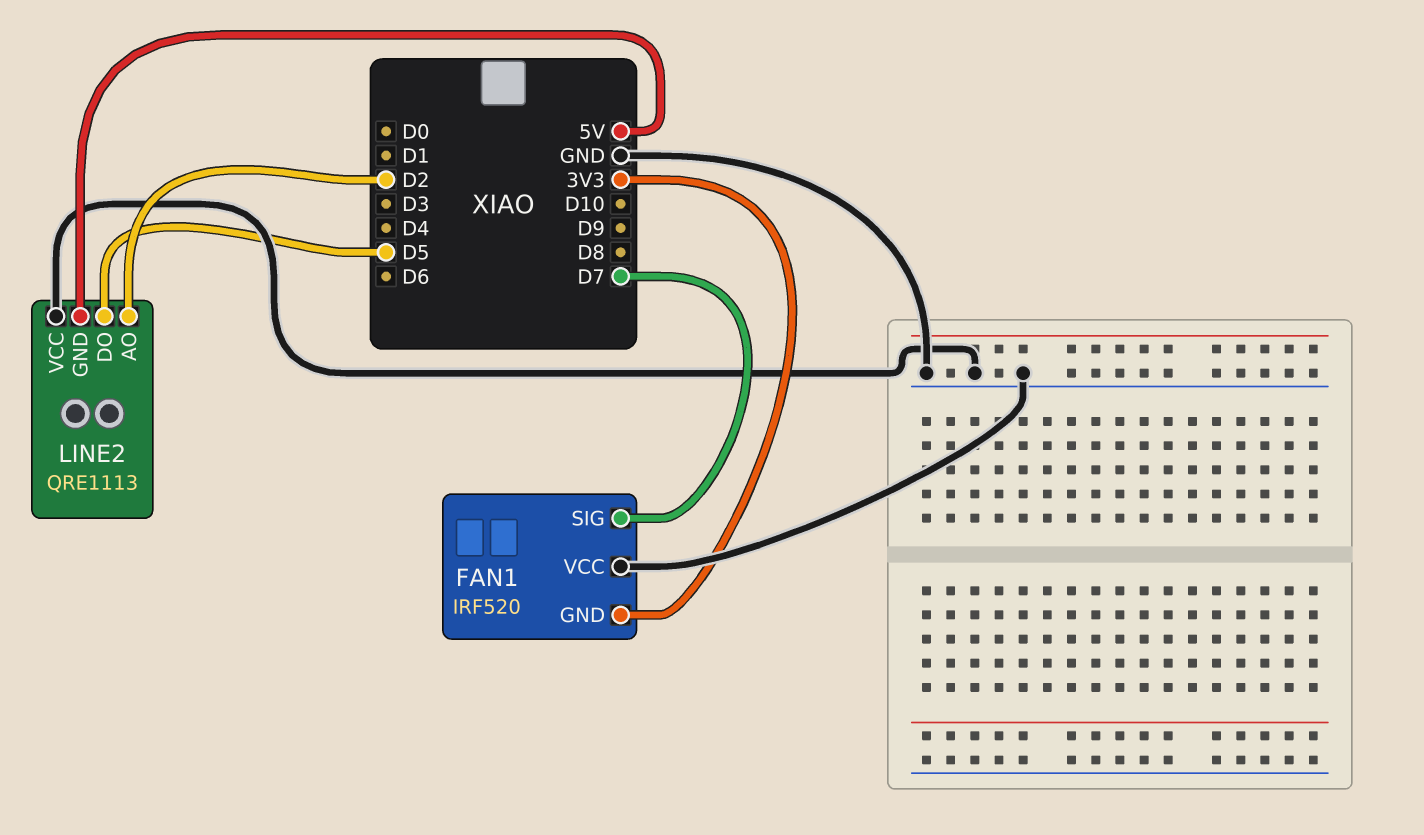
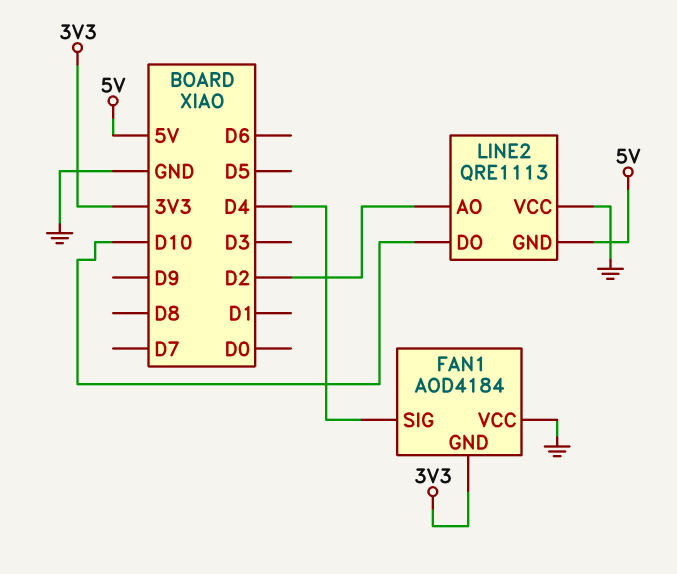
FAN1: IRF520 -> AOD4184
FAN1 pin SIG: D7 -> D4
LINE2 pin DO: D5 -> D10

